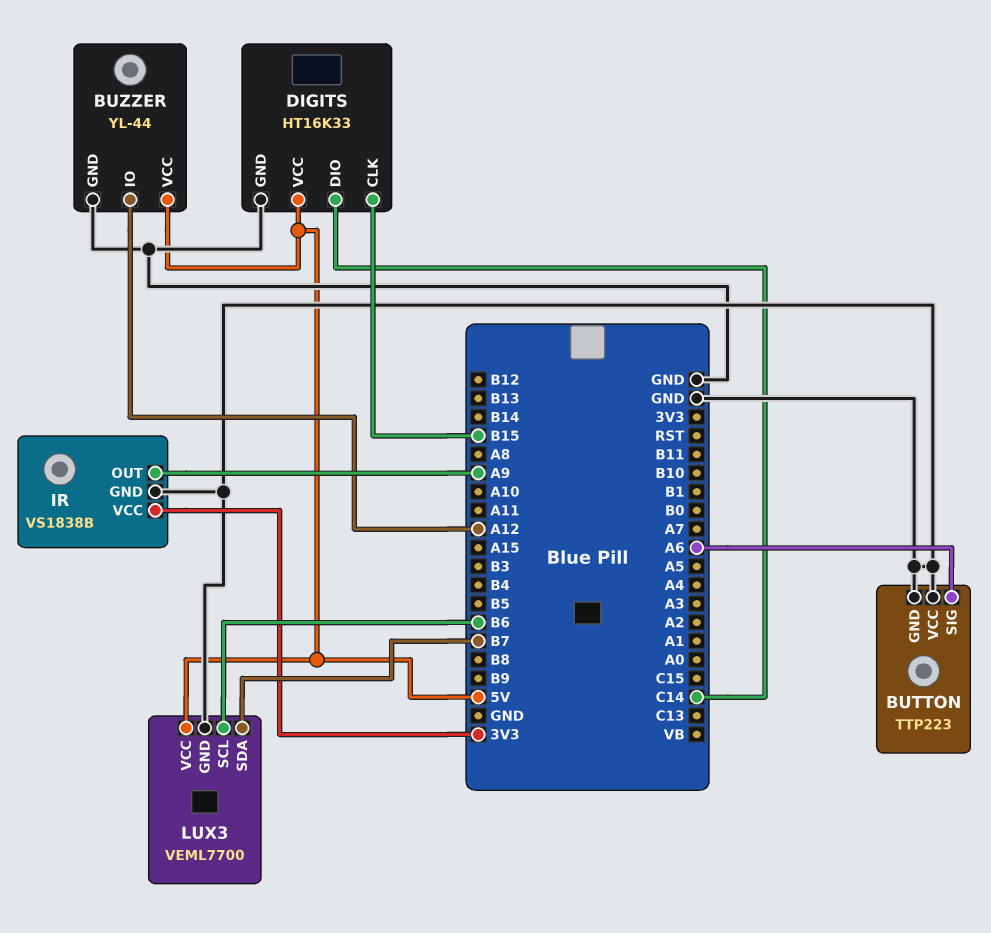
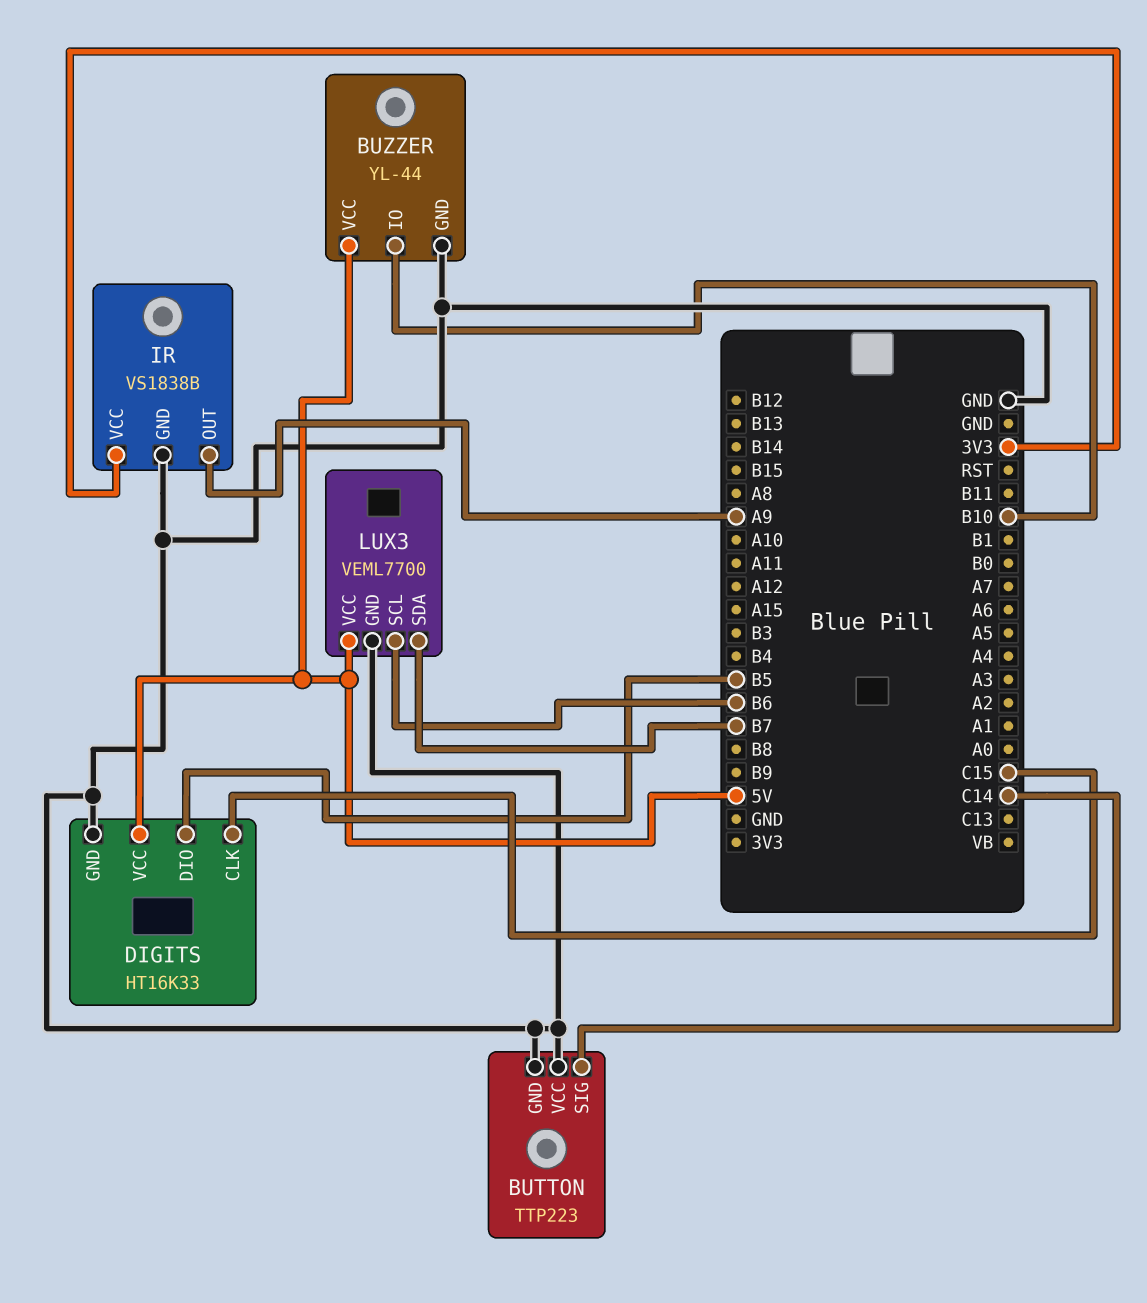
BUTTON pin SIG: A6 -> C14
BUZZER pin IO: A12 -> B10
DIGITS pin CLK: B15 -> C15
DIGITS pin DIO: C14 -> B5

